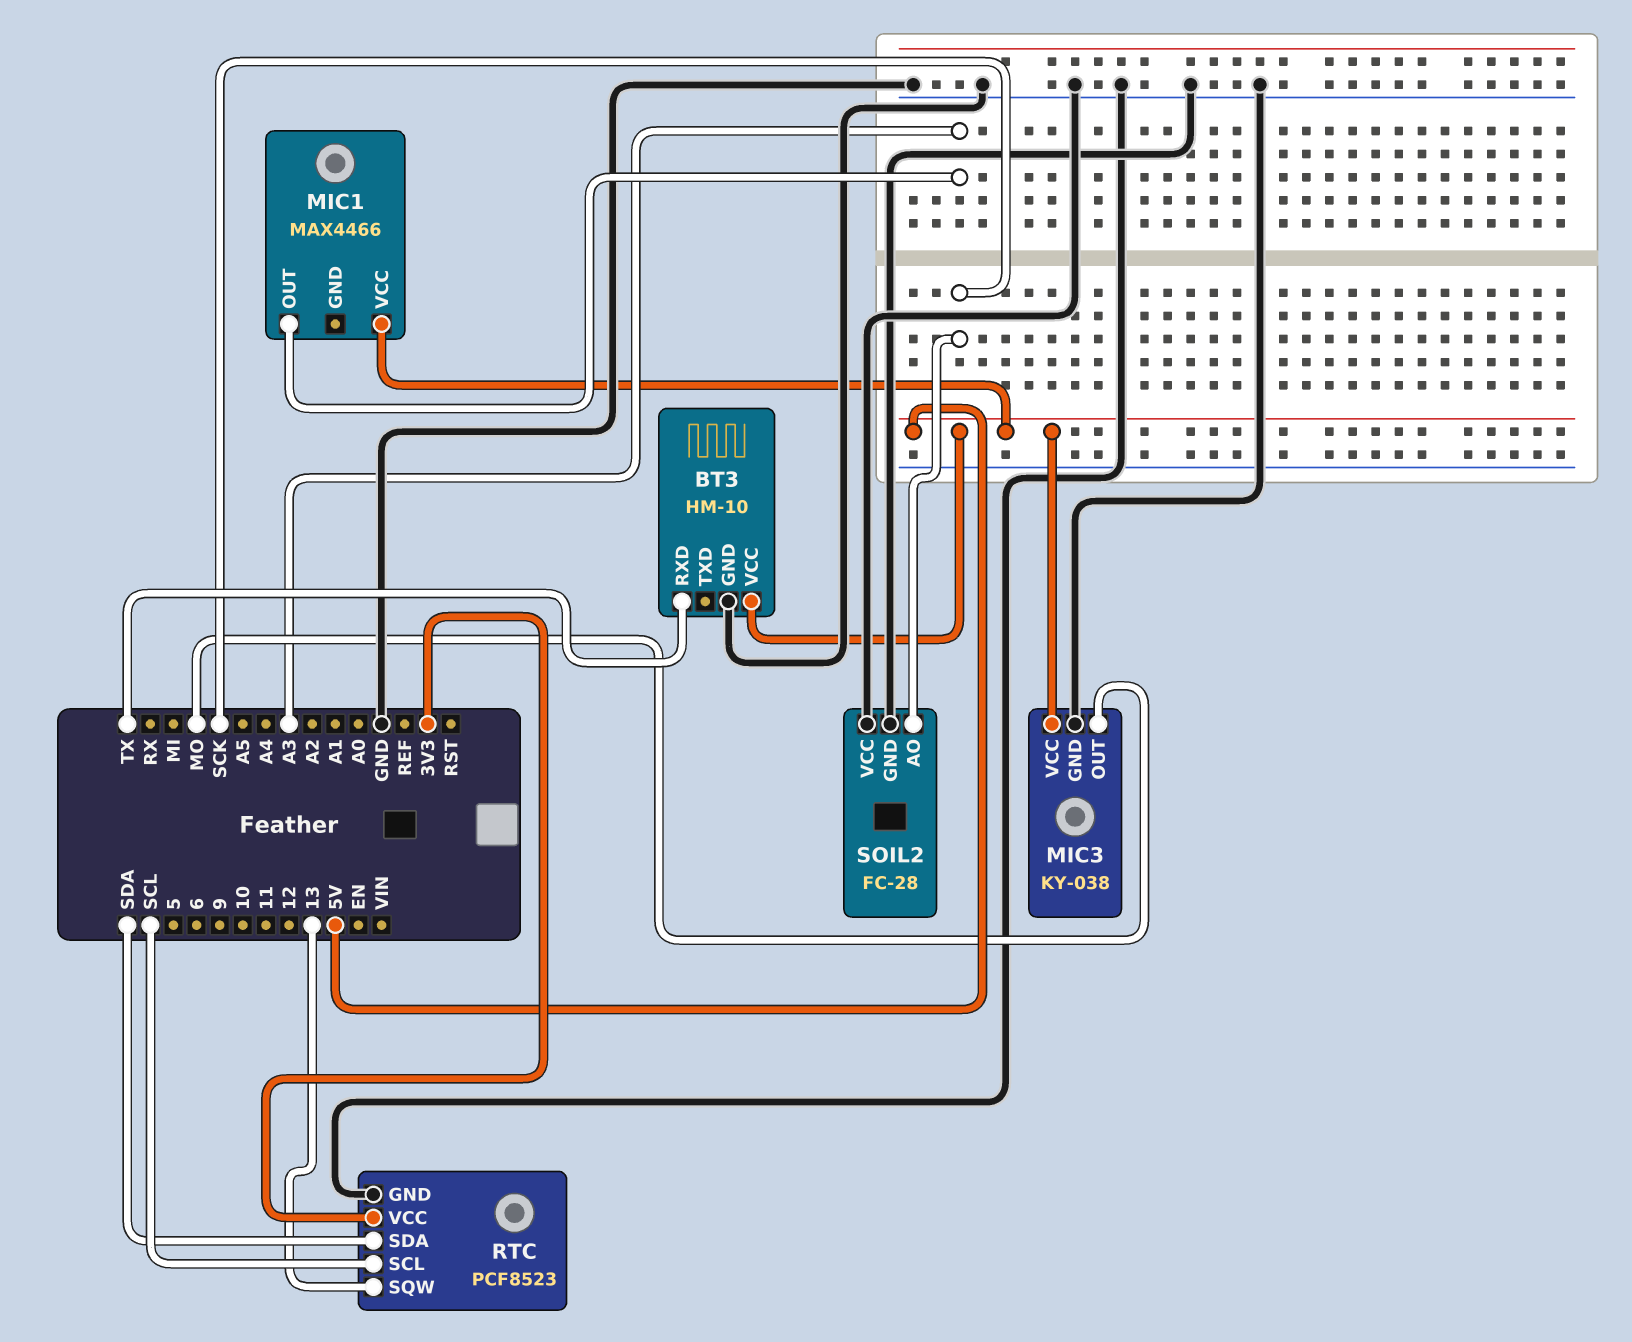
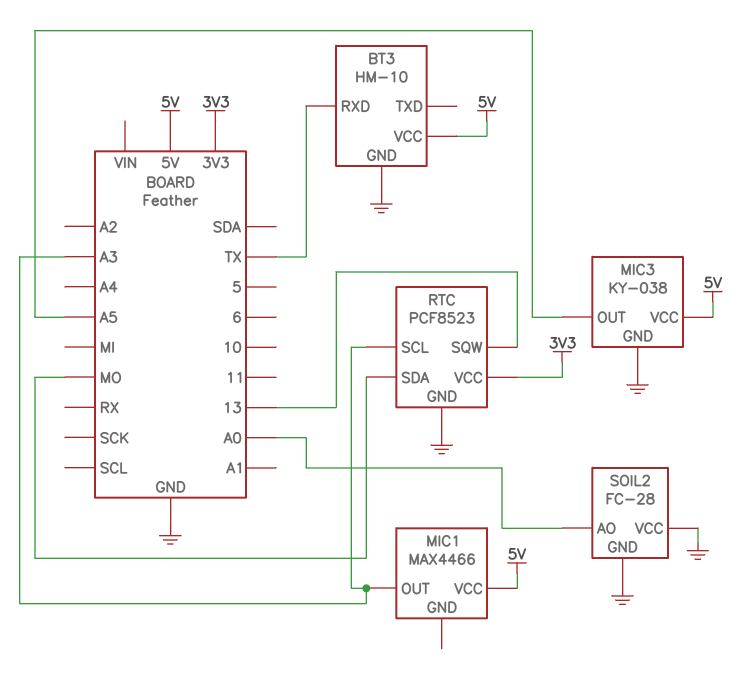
MIC3 pin OUT: MO -> A5
RTC pin SCL: SCL -> A3
RTC pin SDA: SDA -> MO
SOIL2 pin AO: SCK -> A0

